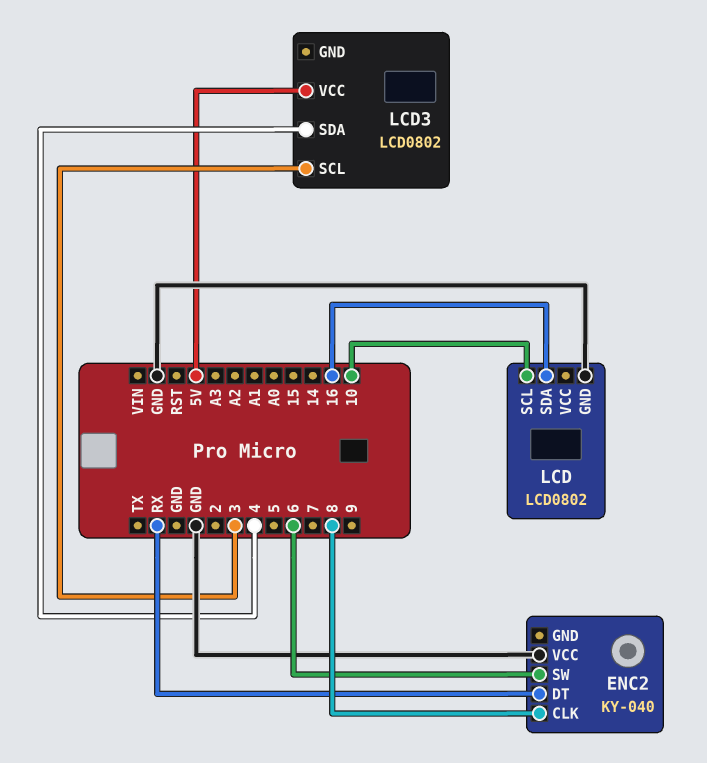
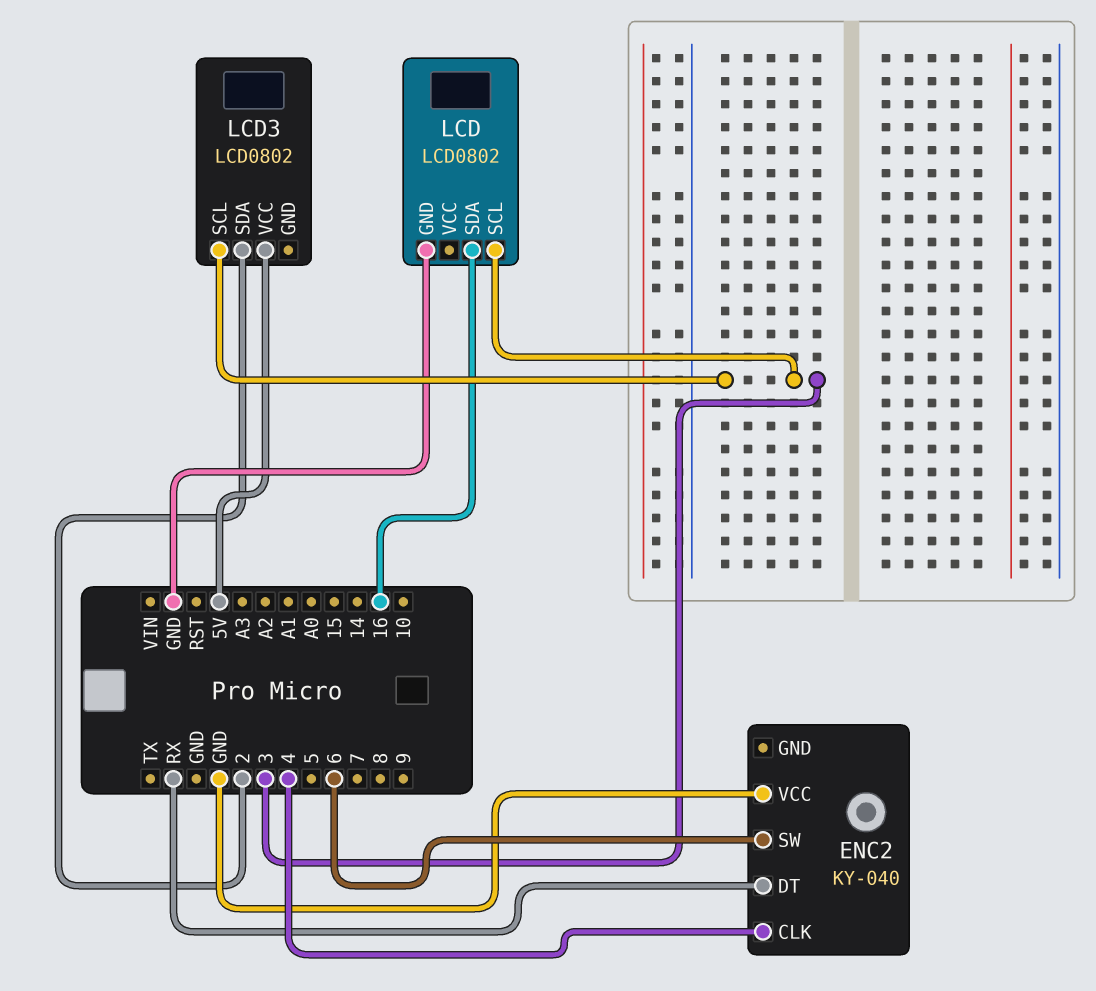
ENC2 pin CLK: 8 -> 4
LCD pin SCL: 10 -> 3
LCD3 pin SDA: 4 -> 2

